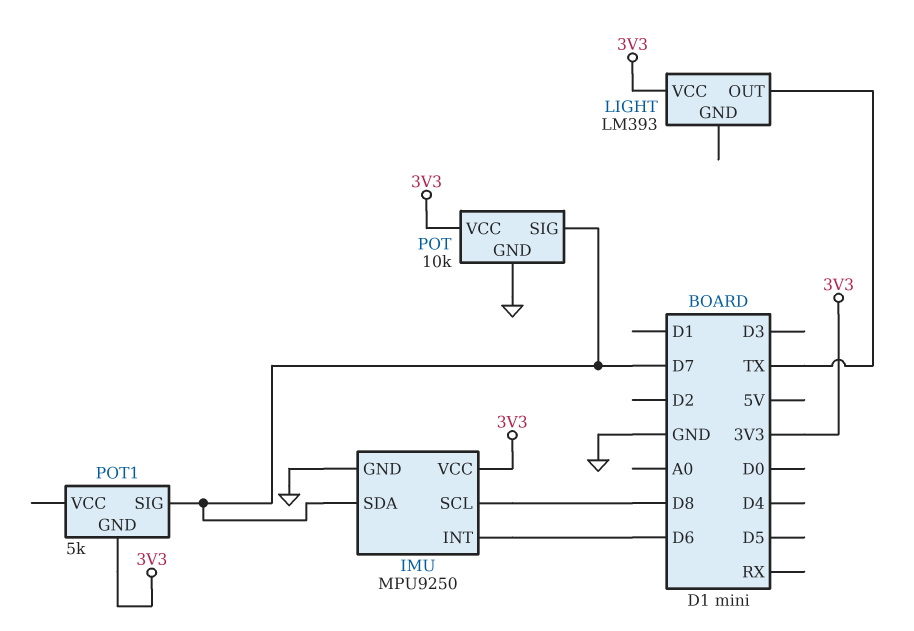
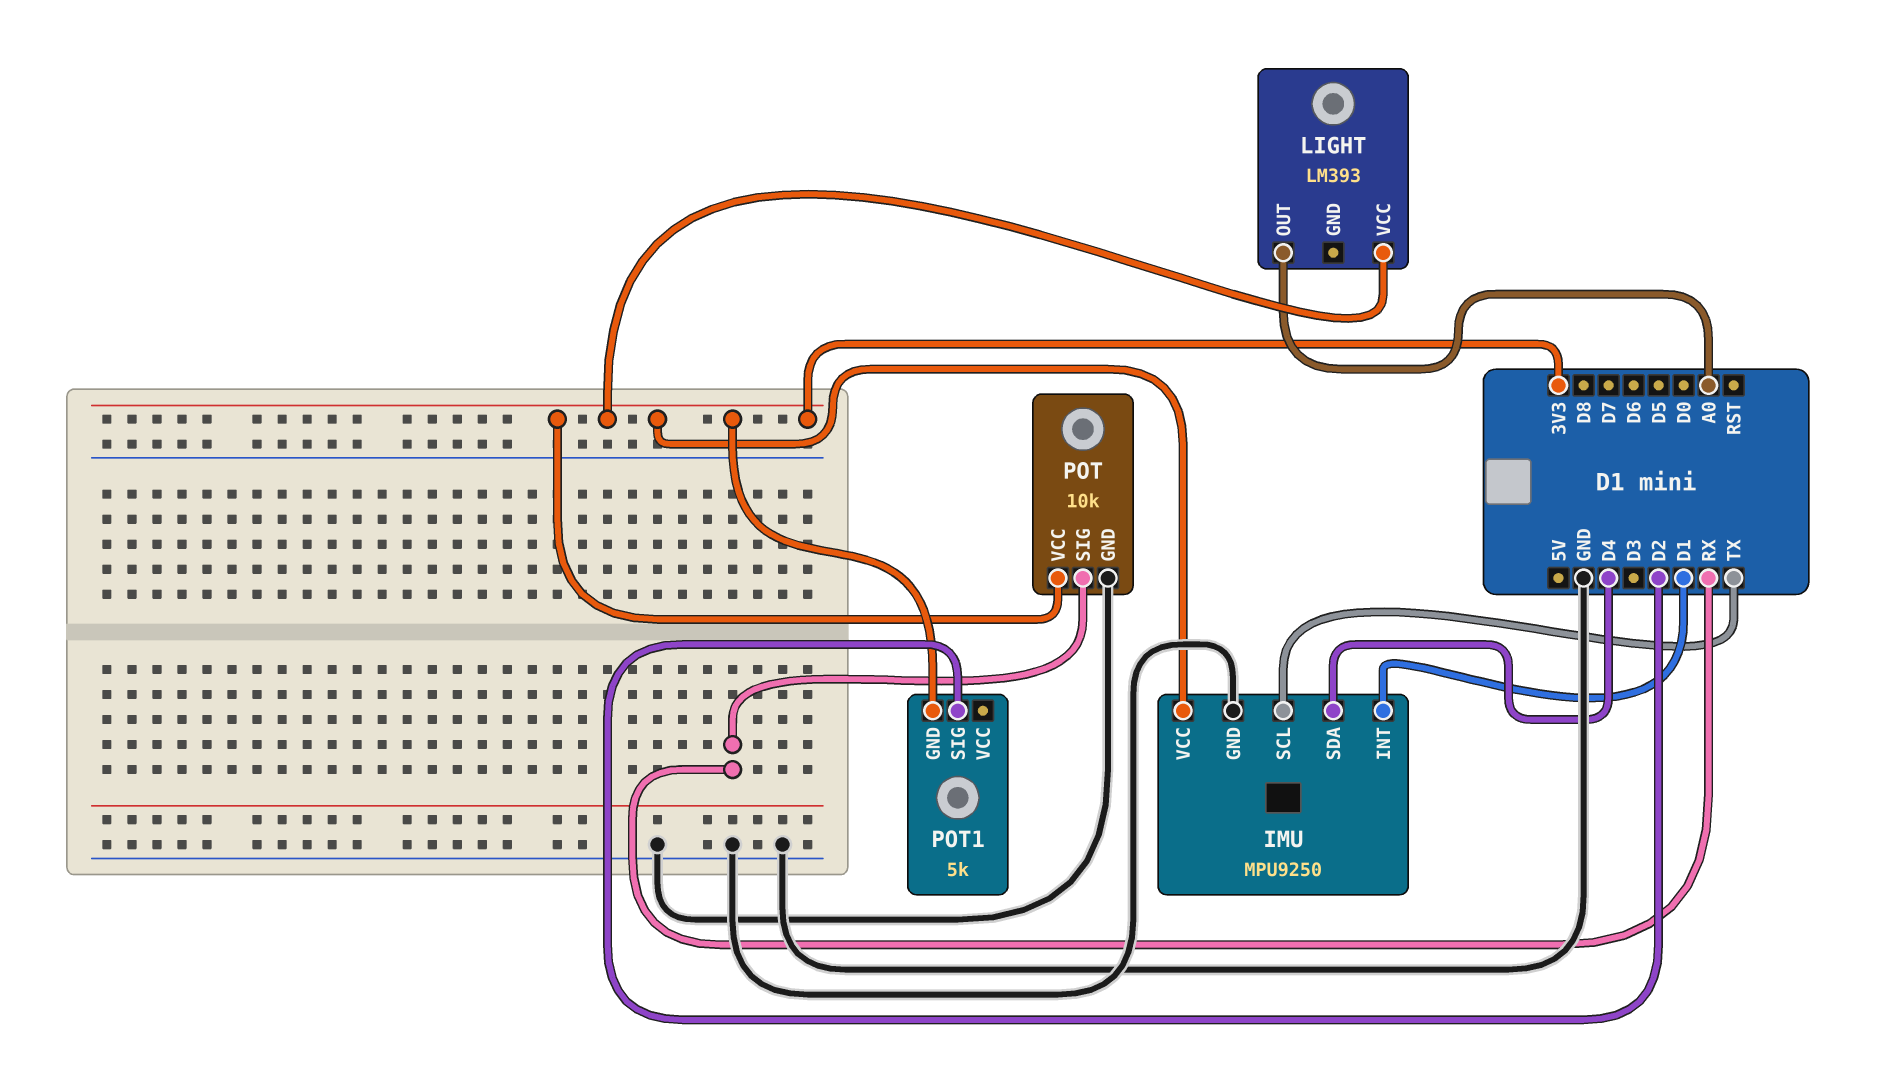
IMU pin INT: D6 -> D1
IMU pin SCL: D8 -> TX
IMU pin SDA: D7 -> D4
LIGHT pin OUT: TX -> A0
POT pin SIG: D7 -> RX
POT1 pin SIG: D7 -> D2

